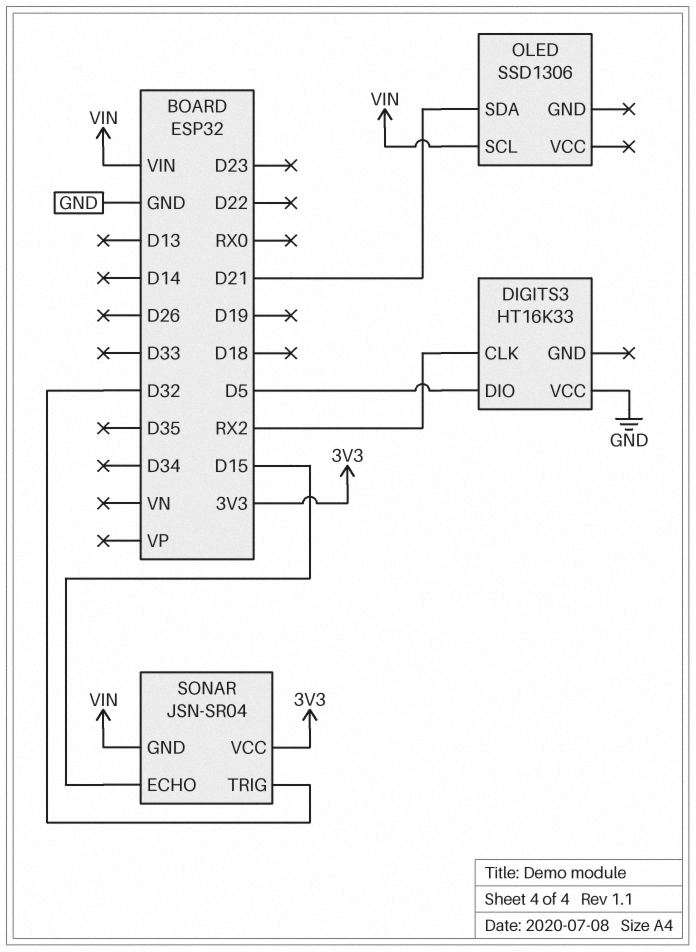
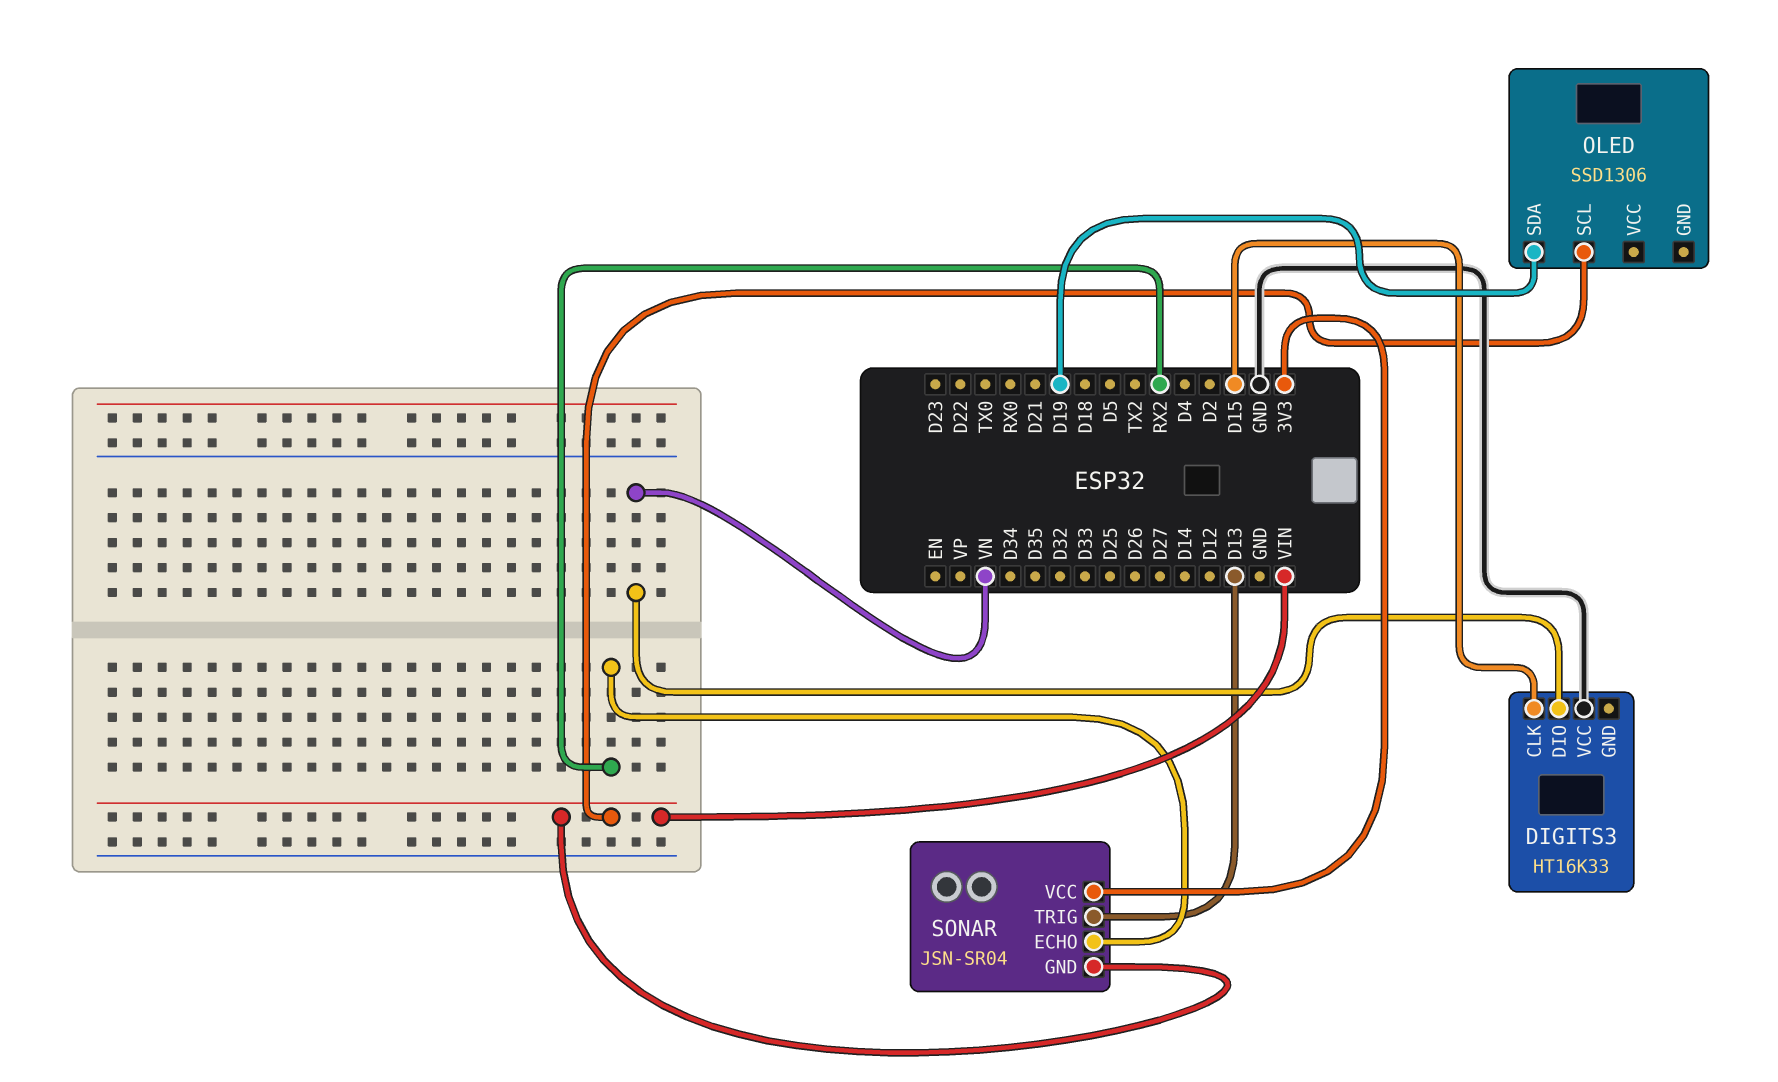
DIGITS3 pin CLK: RX2 -> D15
DIGITS3 pin DIO: D5 -> VN
OLED pin SDA: D21 -> D19
SONAR pin ECHO: D15 -> RX2
SONAR pin TRIG: D32 -> D13

